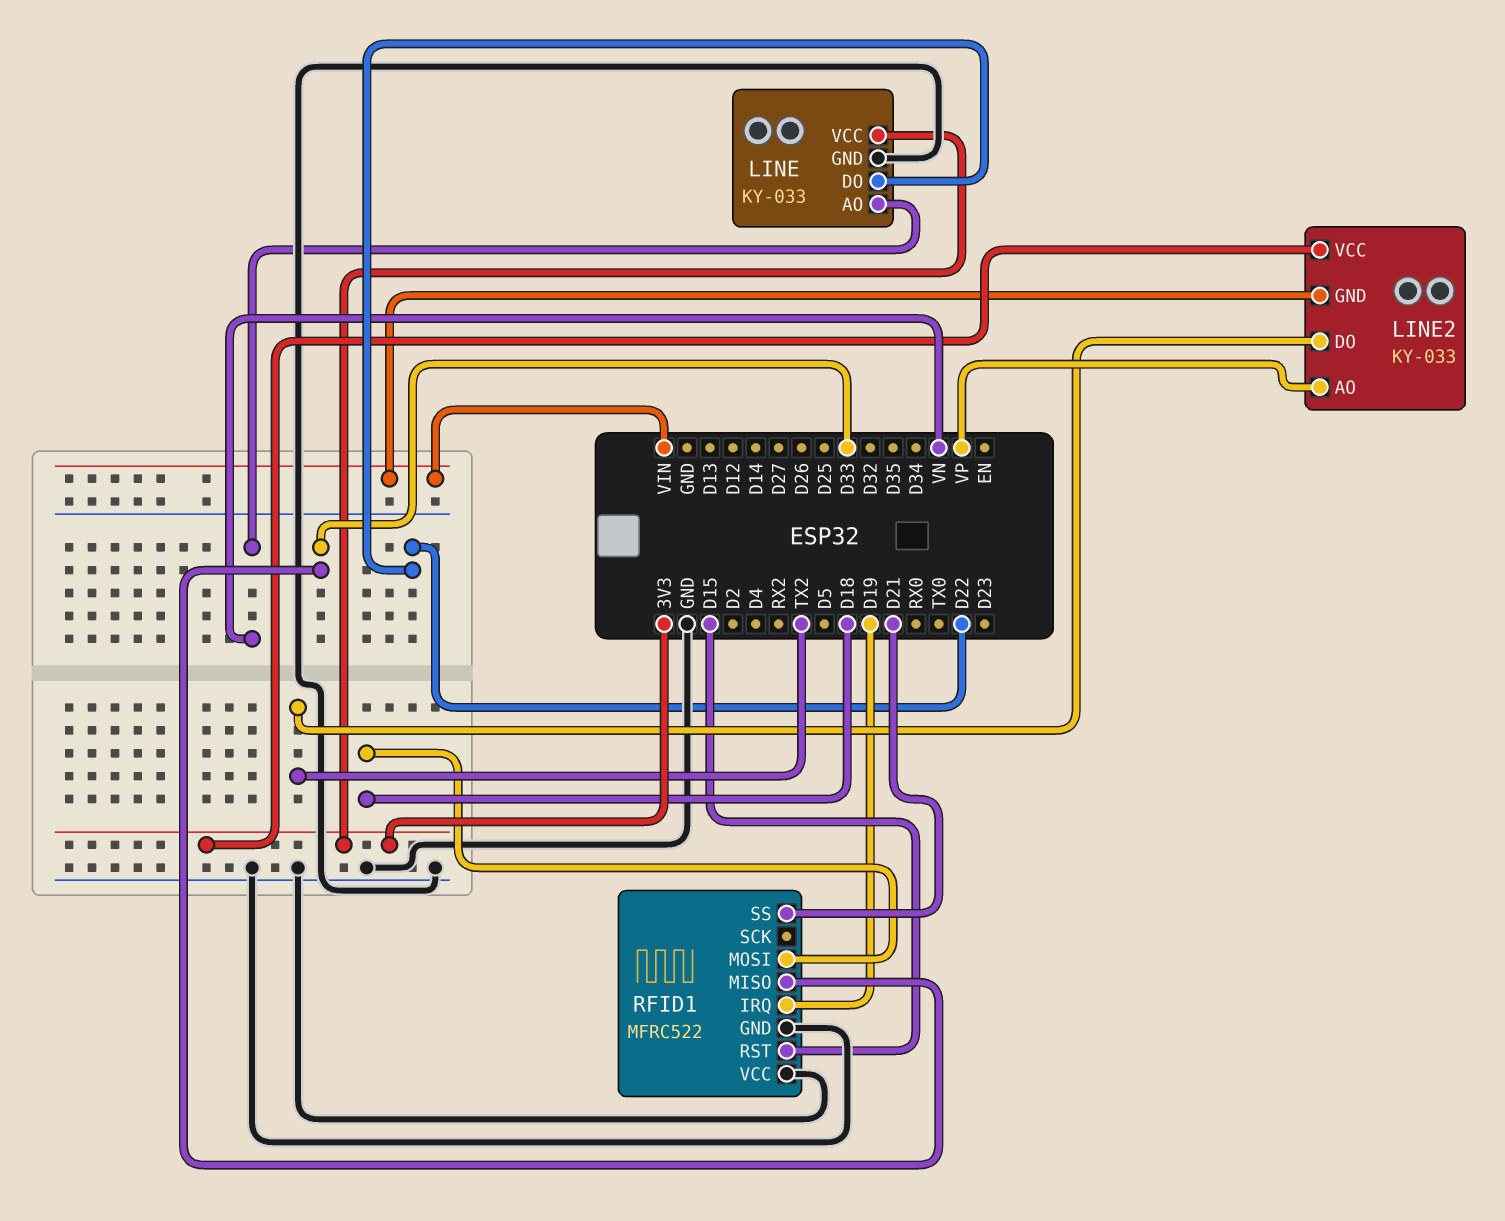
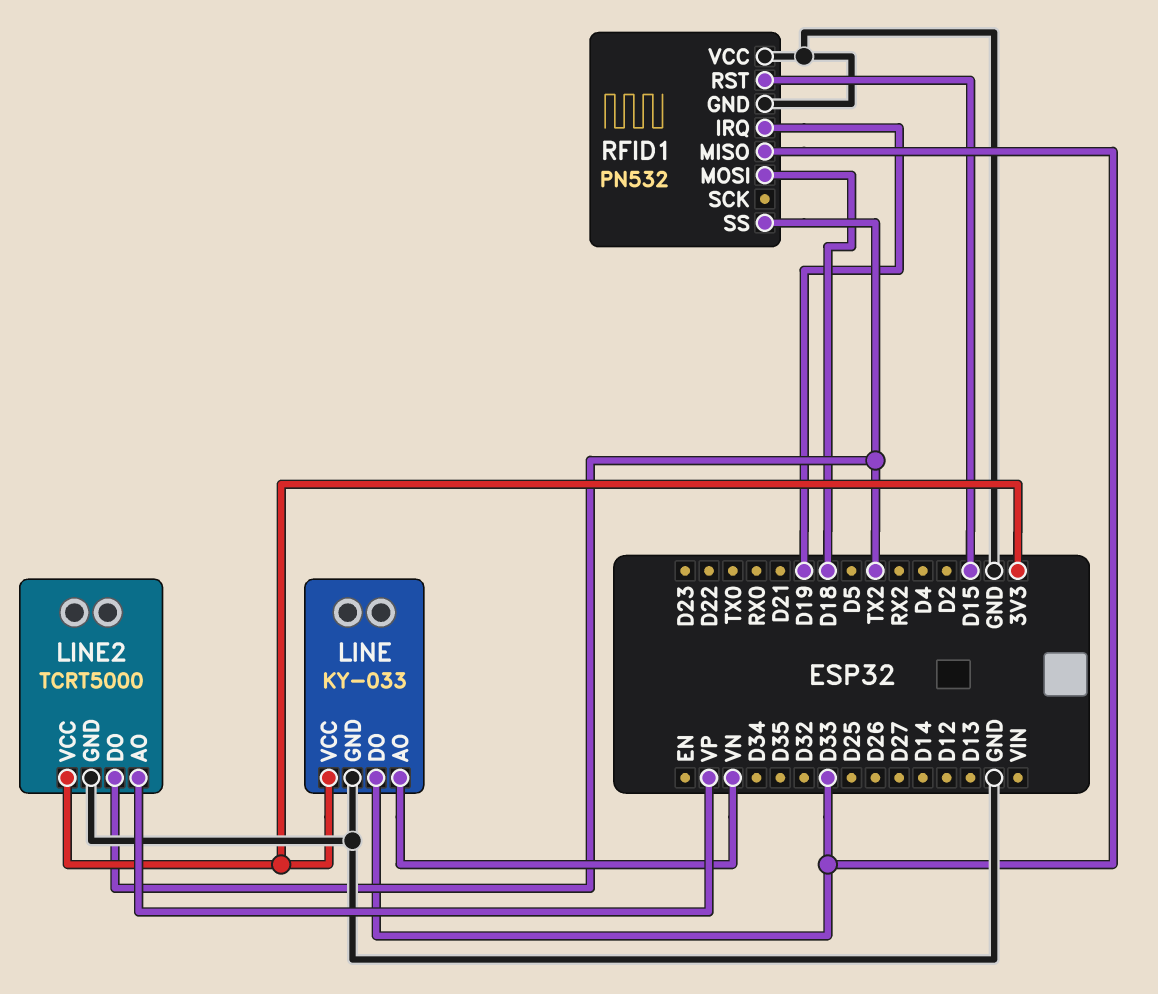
LINE pin DO: D22 -> D33
LINE2: KY-033 -> TCRT5000
LINE2 pin GND: VIN -> GND
RFID1: MFRC522 -> PN532
RFID1 pin SS: D21 -> TX2

